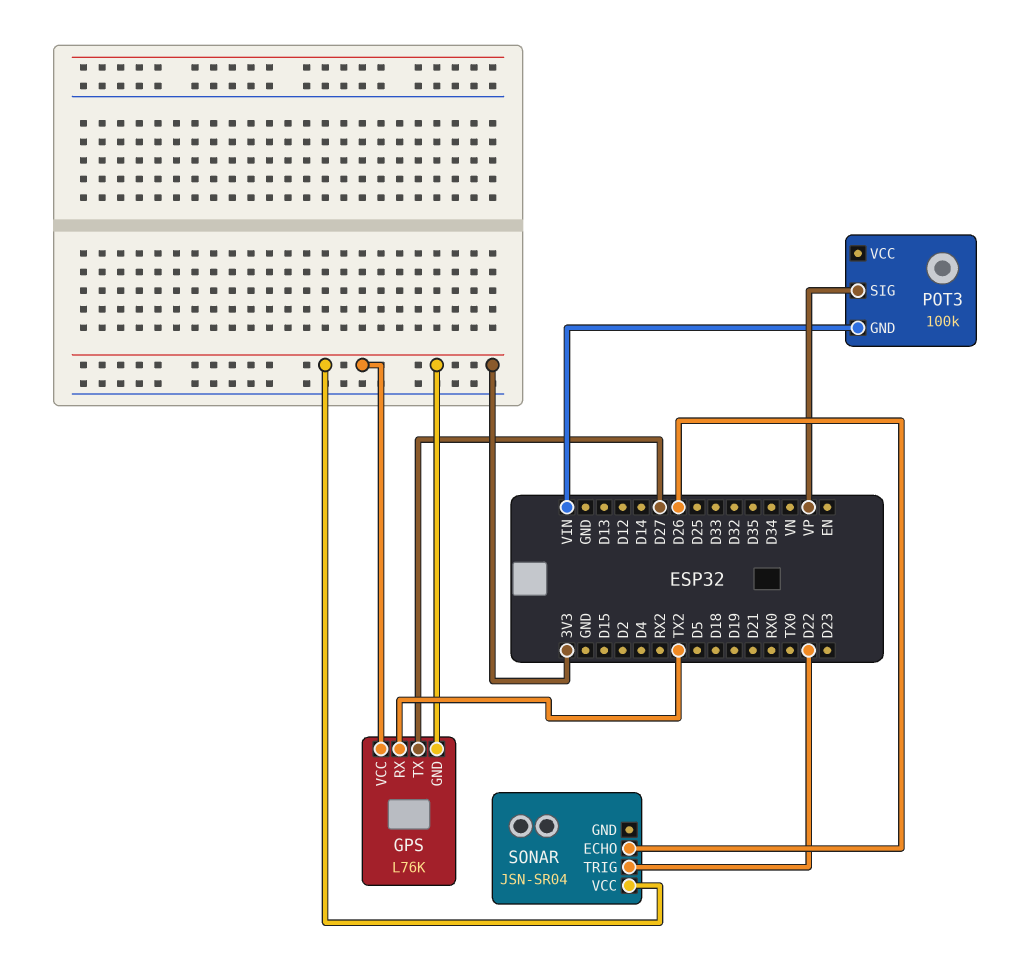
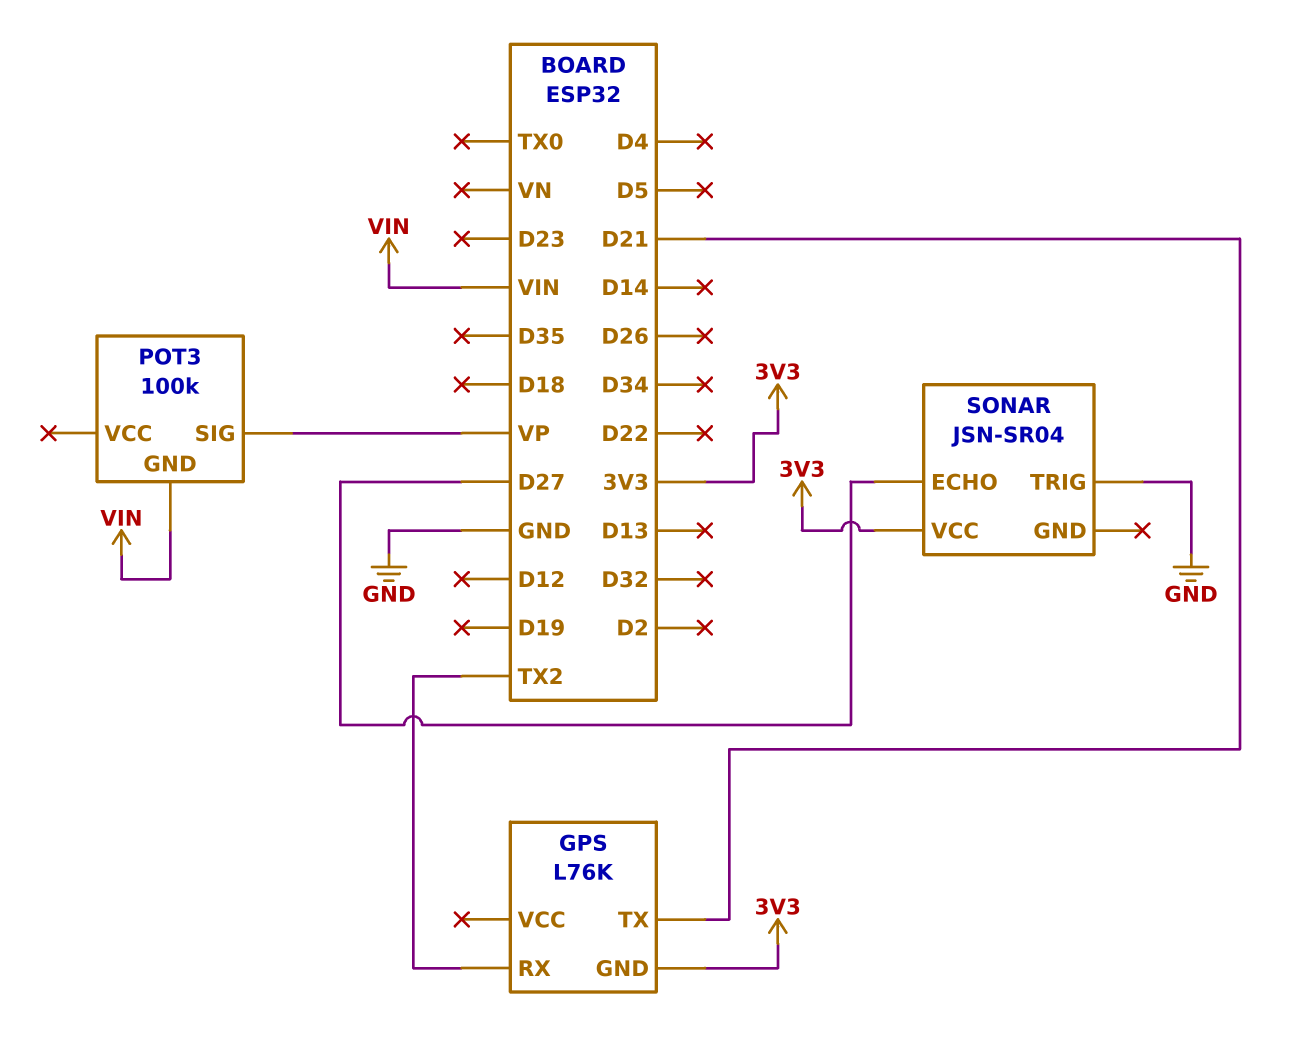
GPS pin TX: D27 -> D21
GPS pin VCC: 3V3 -> none
SONAR pin ECHO: D26 -> D27
SONAR pin TRIG: D22 -> GND

